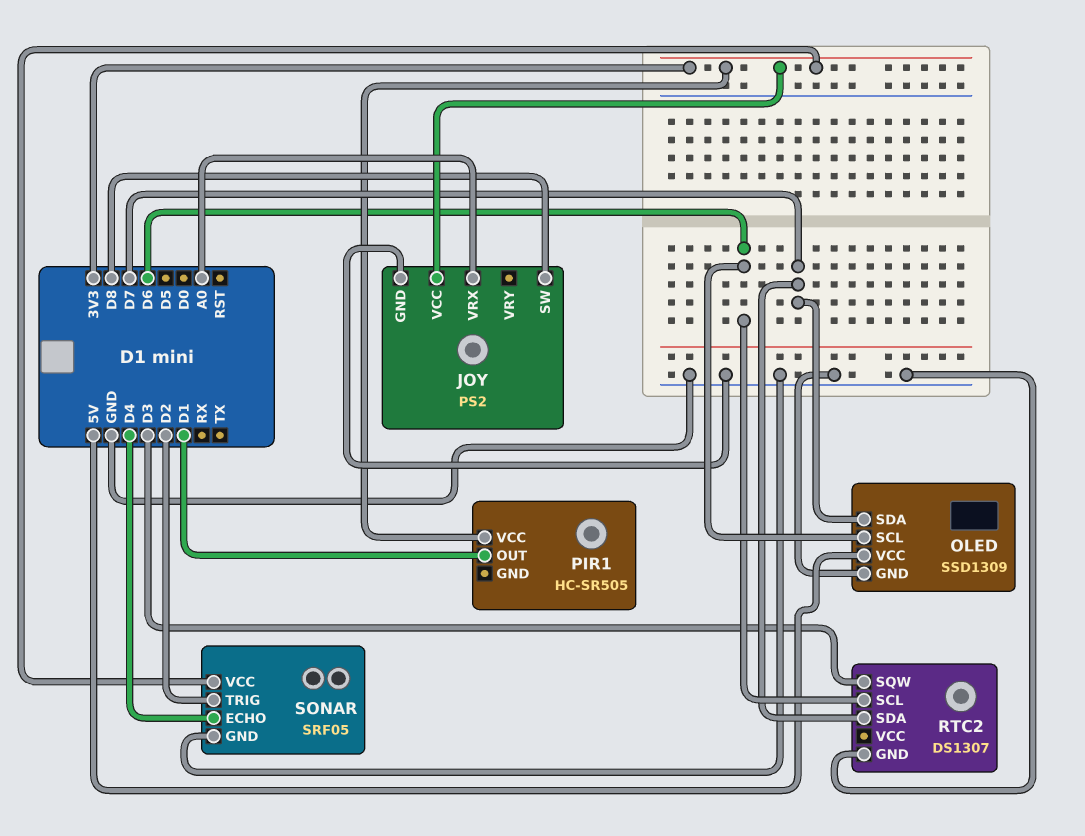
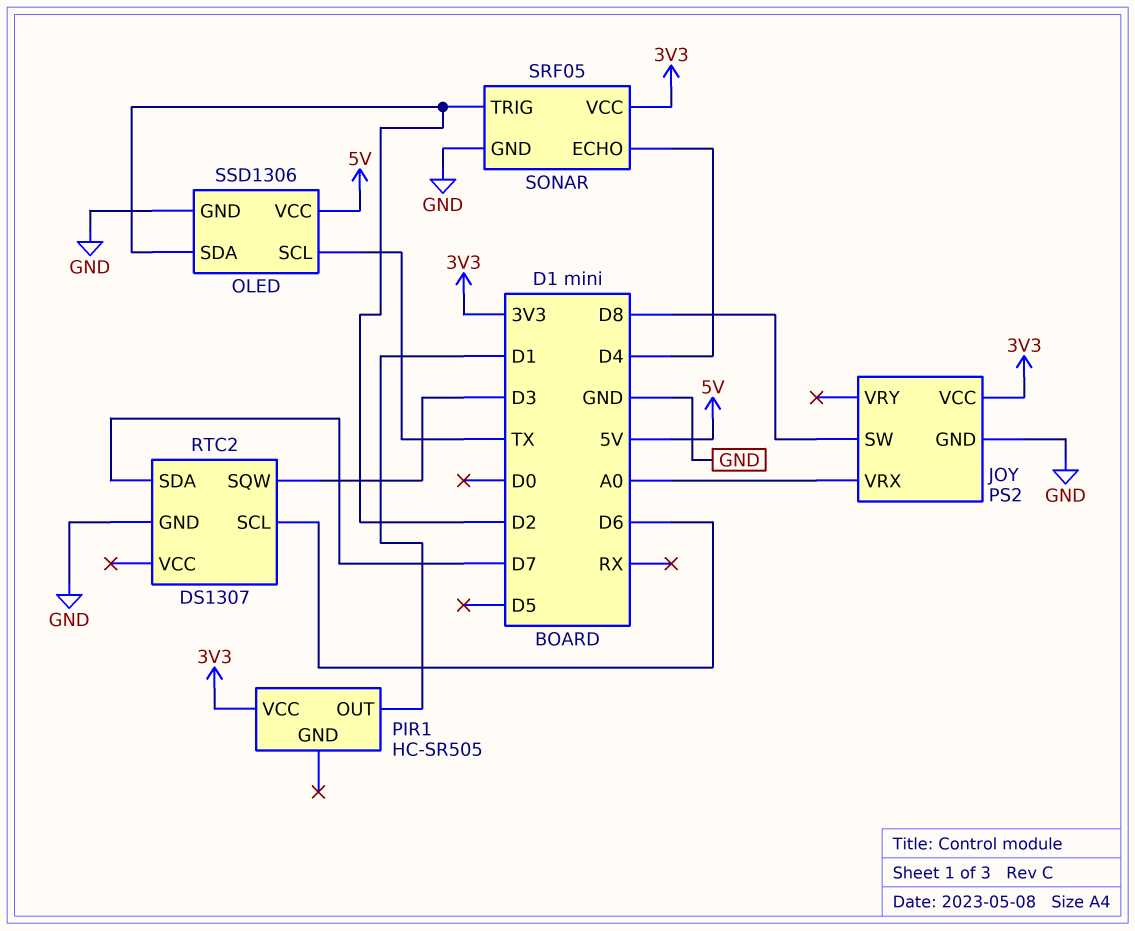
OLED: SSD1309 -> SSD1306
OLED pin SCL: D6 -> TX
OLED pin SDA: D7 -> D2

